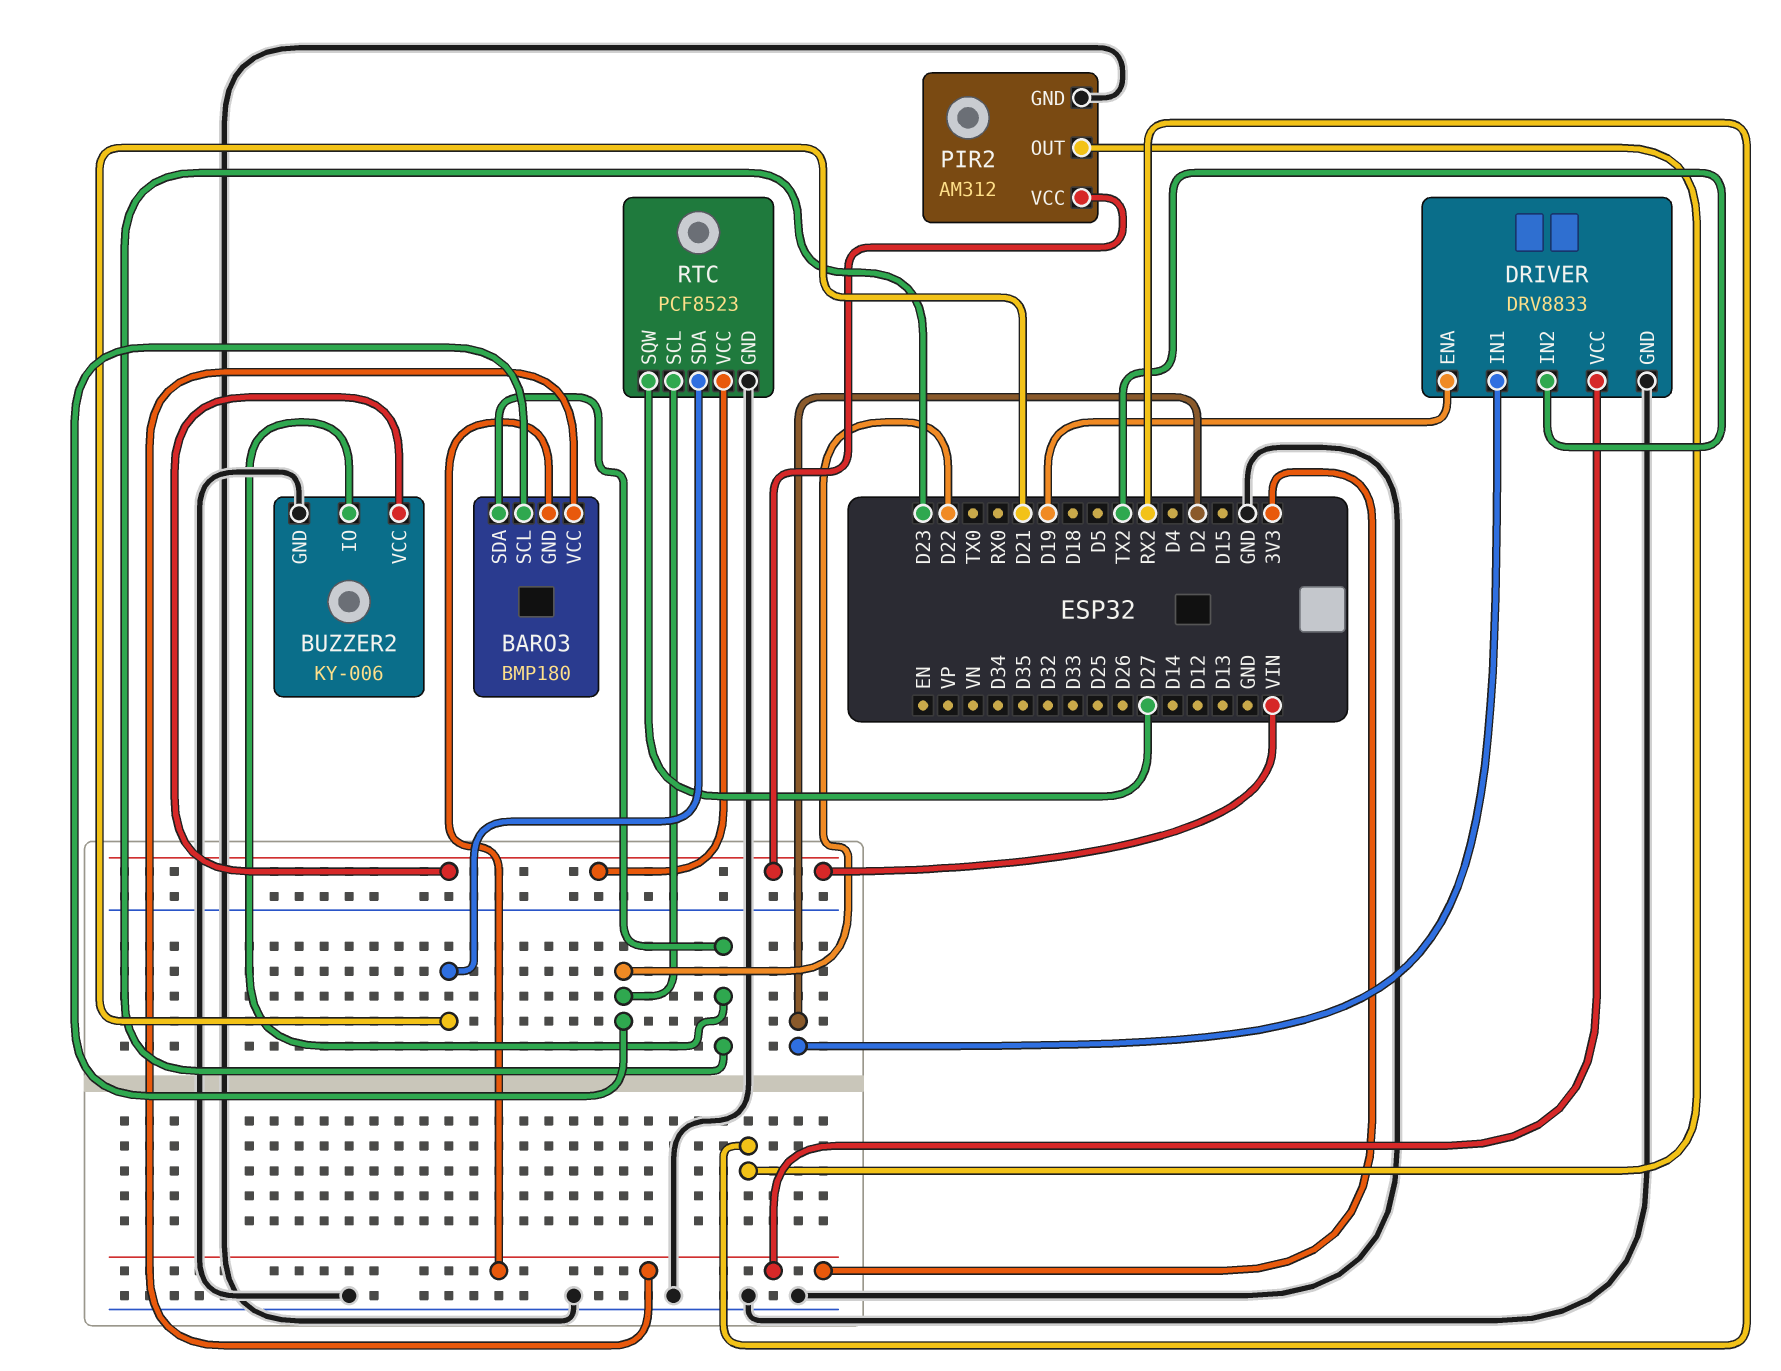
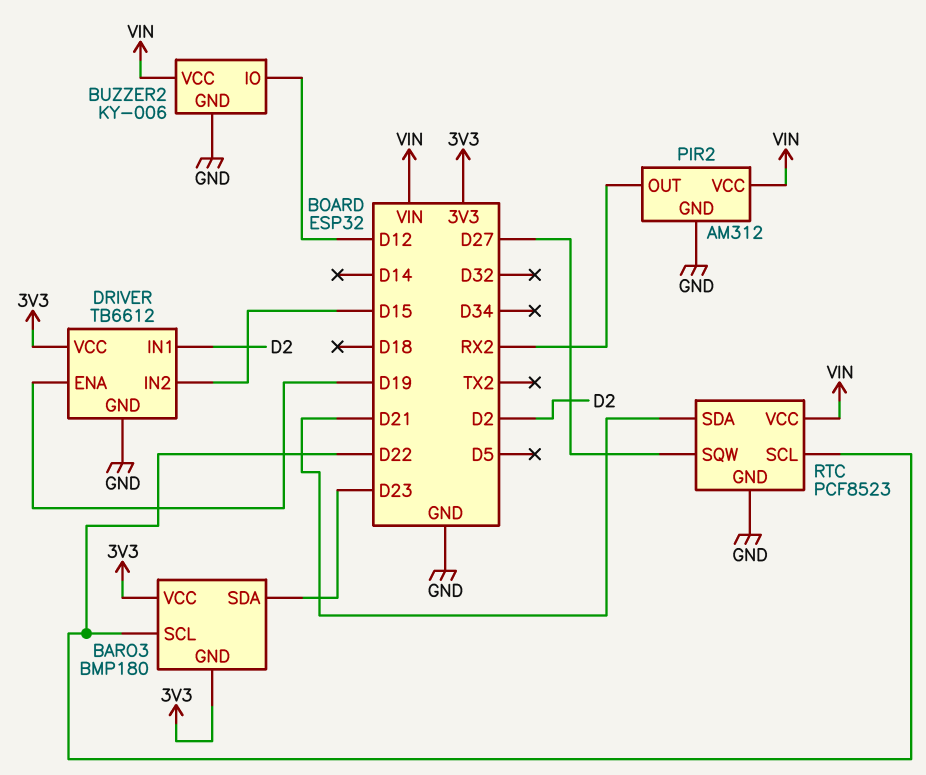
BUZZER2 pin IO: D23 -> D12
DRIVER: DRV8833 -> TB6612
DRIVER pin IN2: TX2 -> D15

